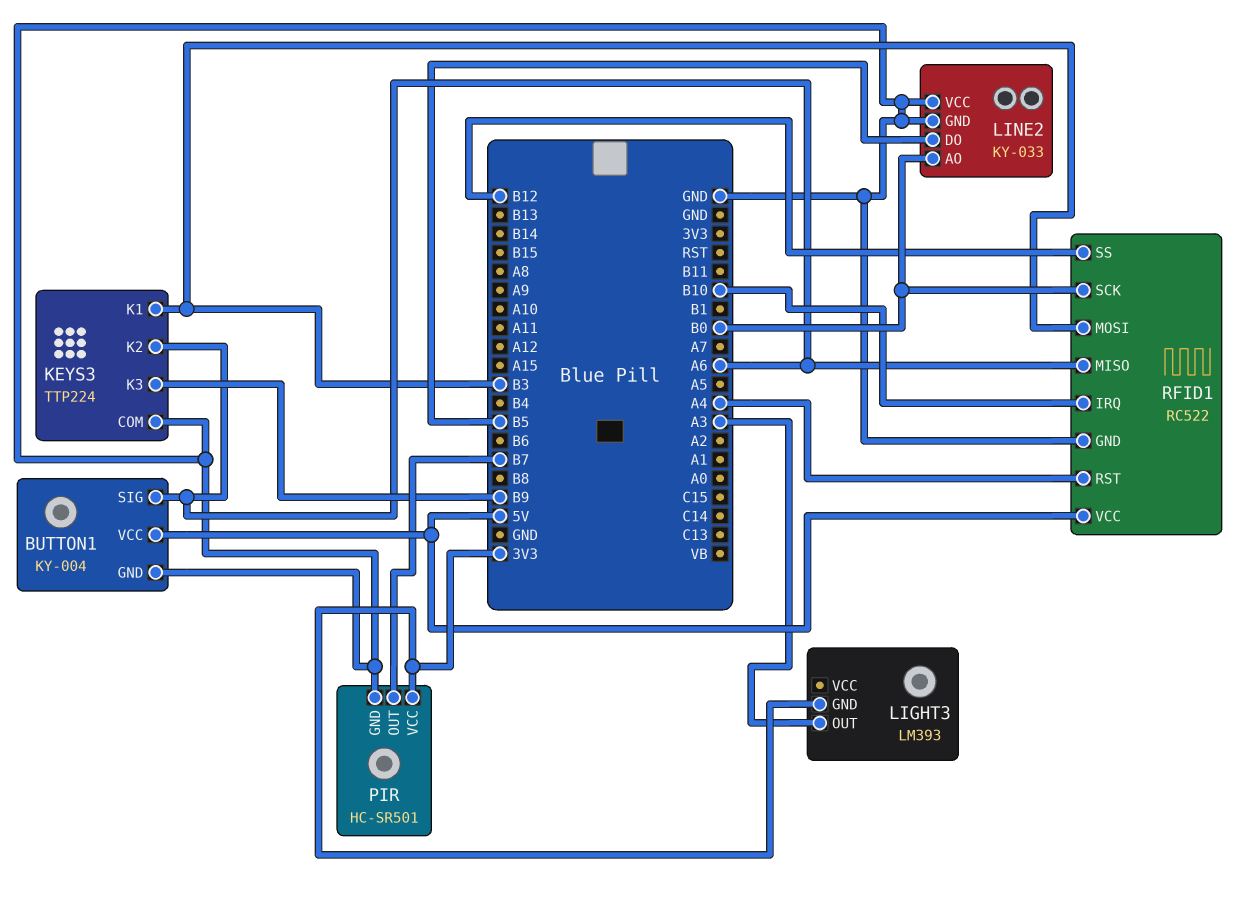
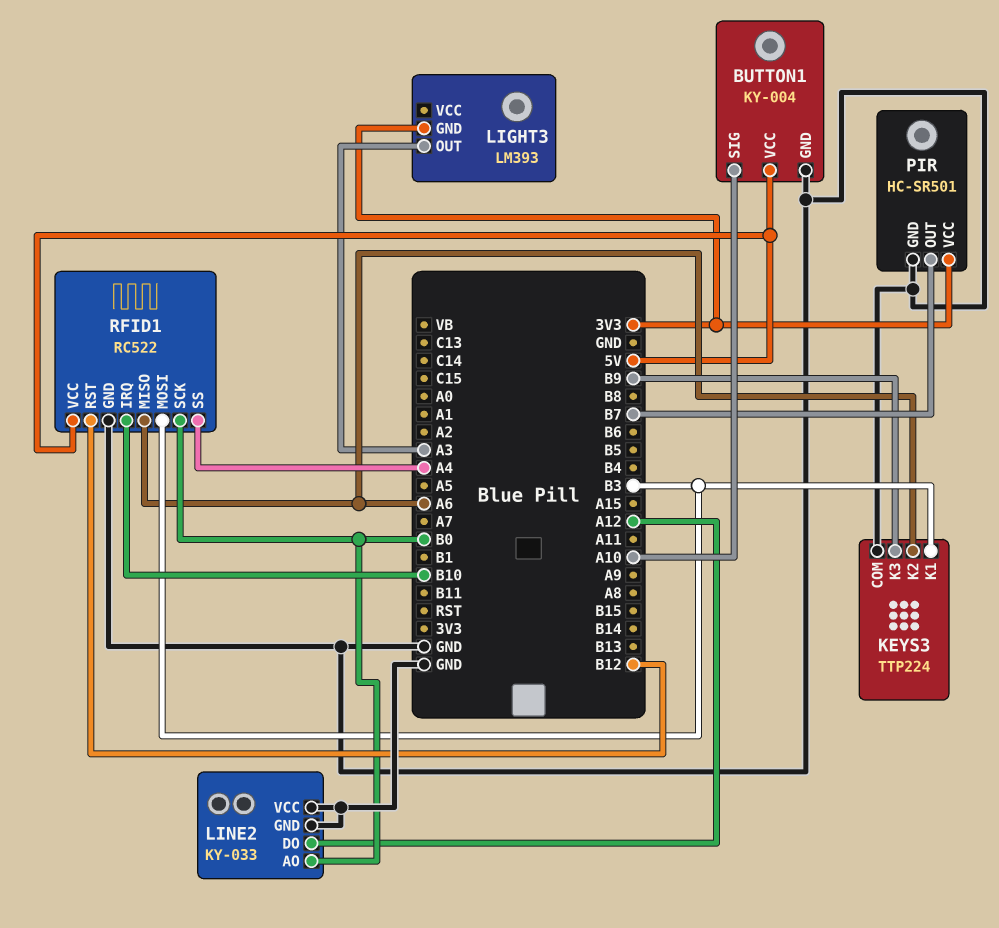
BUTTON1 pin SIG: A6 -> A10
LINE2 pin DO: B5 -> A12
RFID1 pin RST: A4 -> B12
RFID1 pin SS: B12 -> A4

